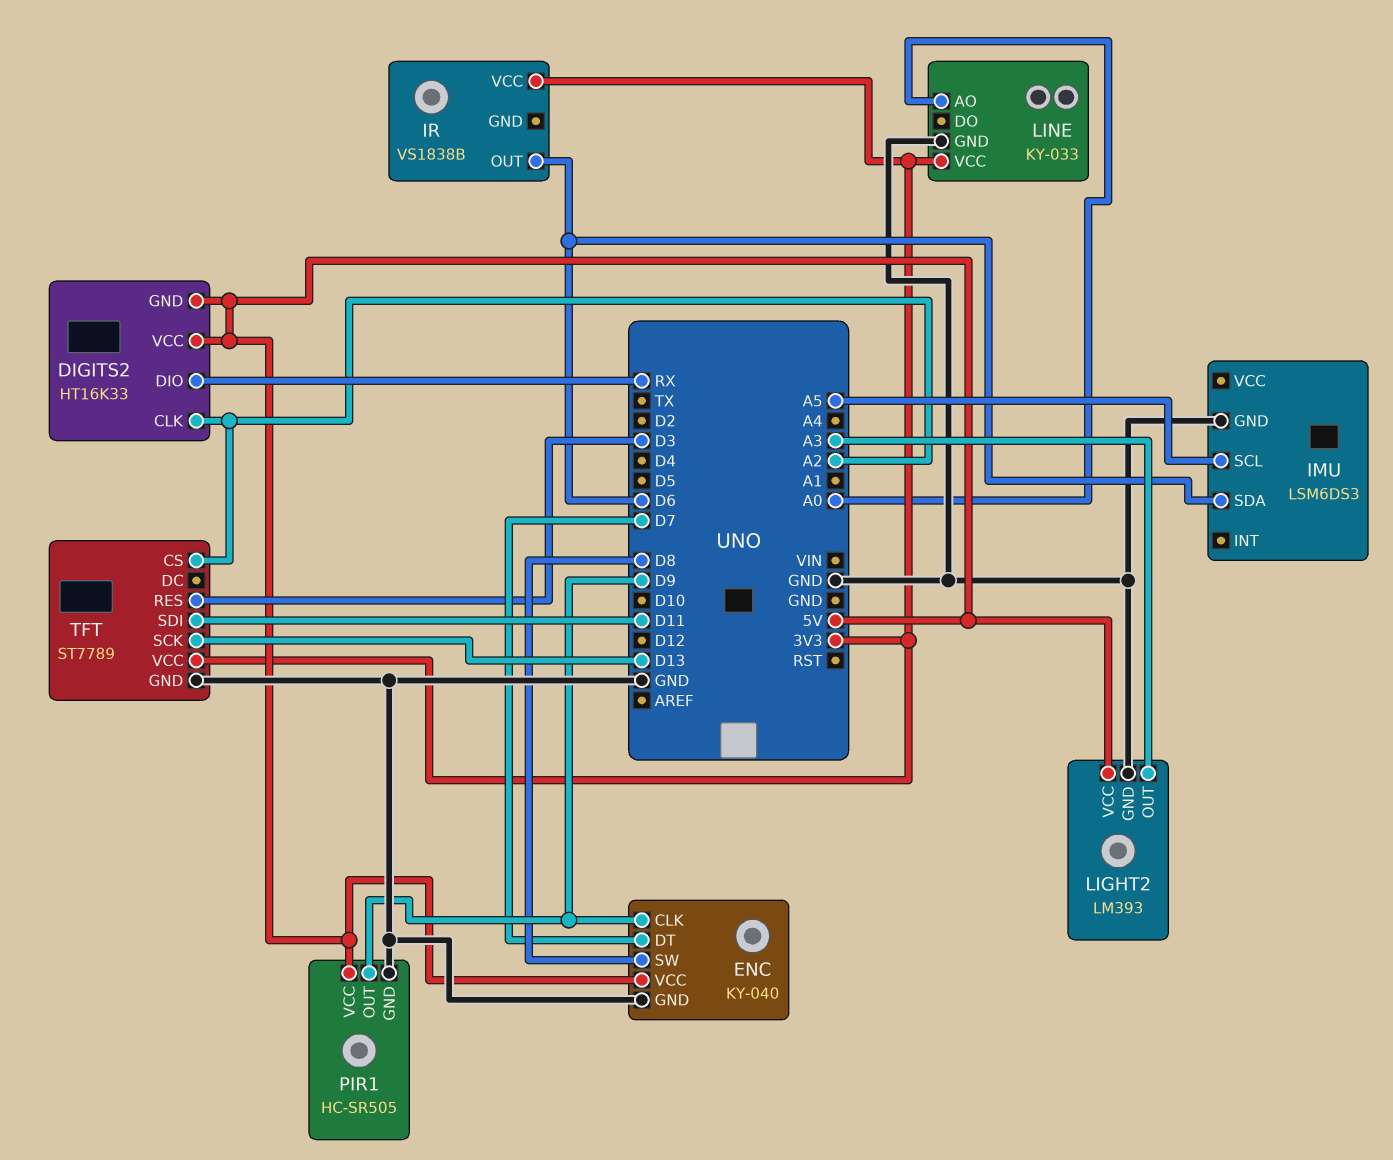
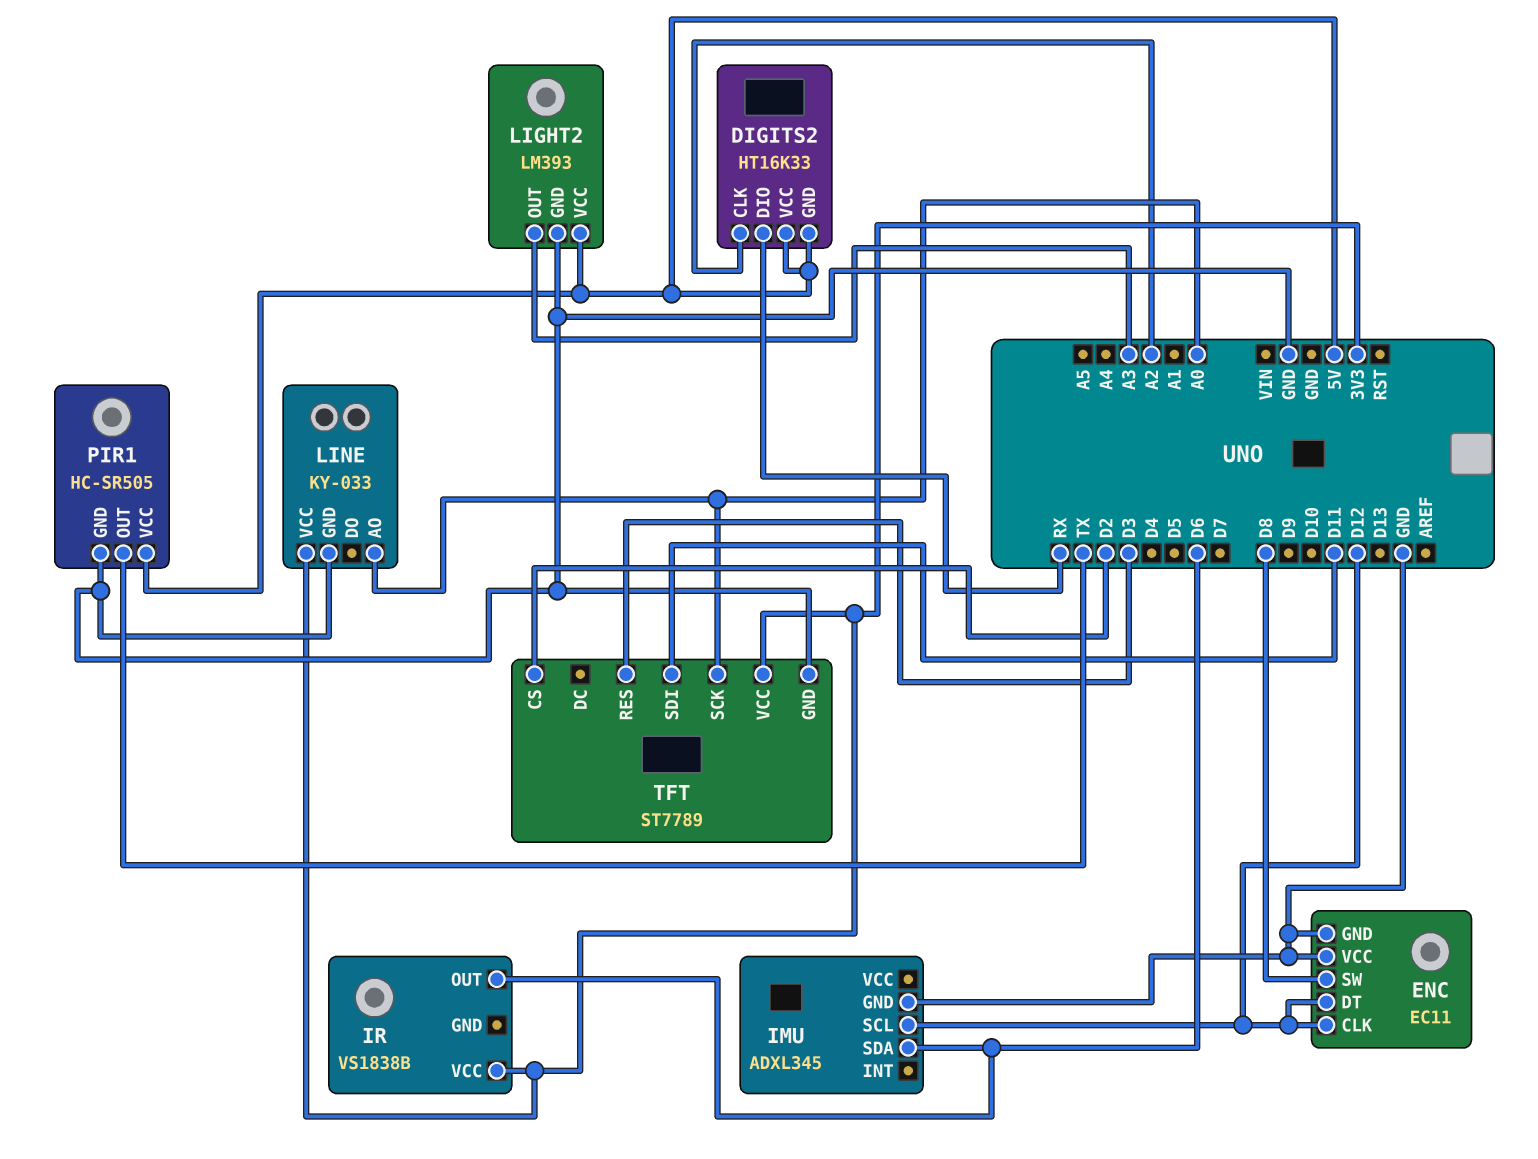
ENC: KY-040 -> EC11
ENC pin CLK: D9 -> D12
ENC pin DT: D7 -> D12
ENC pin VCC: 5V -> GND
IMU: LSM6DS3 -> ADXL345
IMU pin SCL: A5 -> D12
PIR1 pin OUT: D9 -> TX
TFT pin CS: A2 -> D2
TFT pin SCK: D13 -> A0

